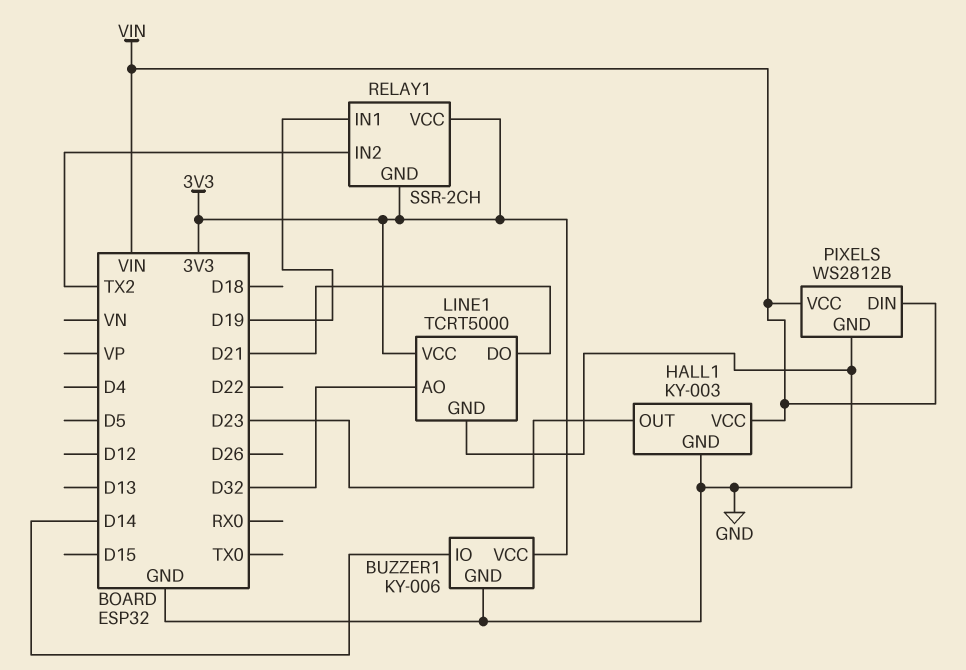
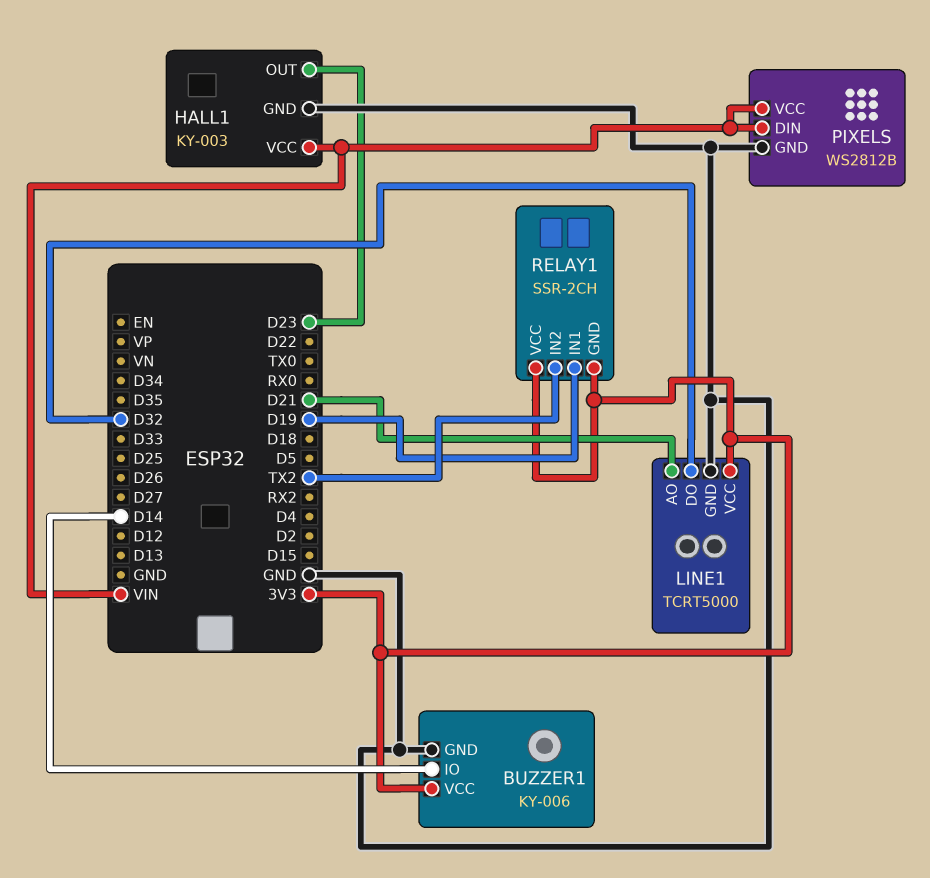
LINE1 pin AO: D32 -> D21
LINE1 pin DO: D21 -> D32

